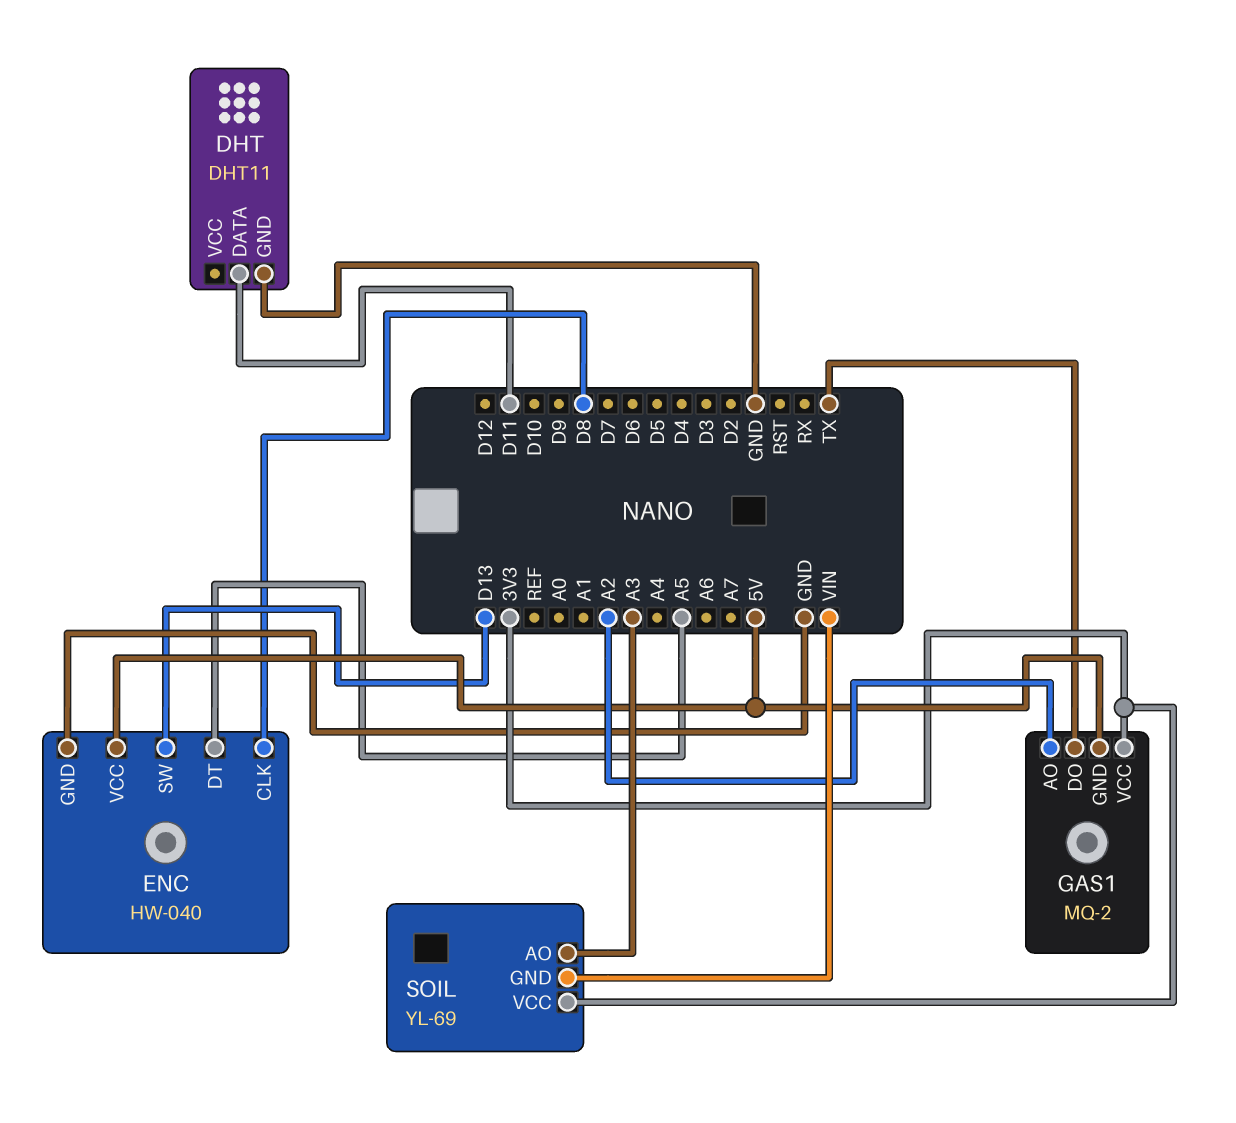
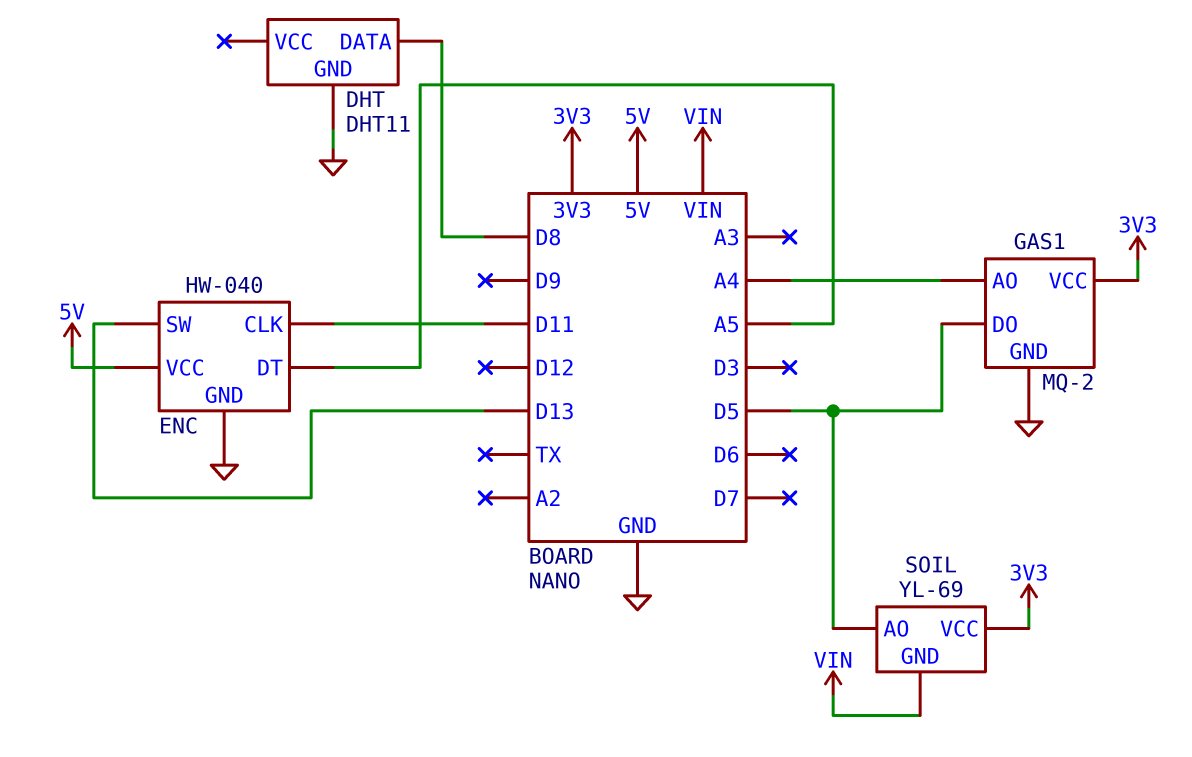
DHT pin DATA: D11 -> D8
ENC pin CLK: D8 -> D11
GAS1 pin AO: A2 -> A4
GAS1 pin DO: TX -> D5
GAS1 pin GND: 5V -> GND
SOIL pin AO: A3 -> D5

